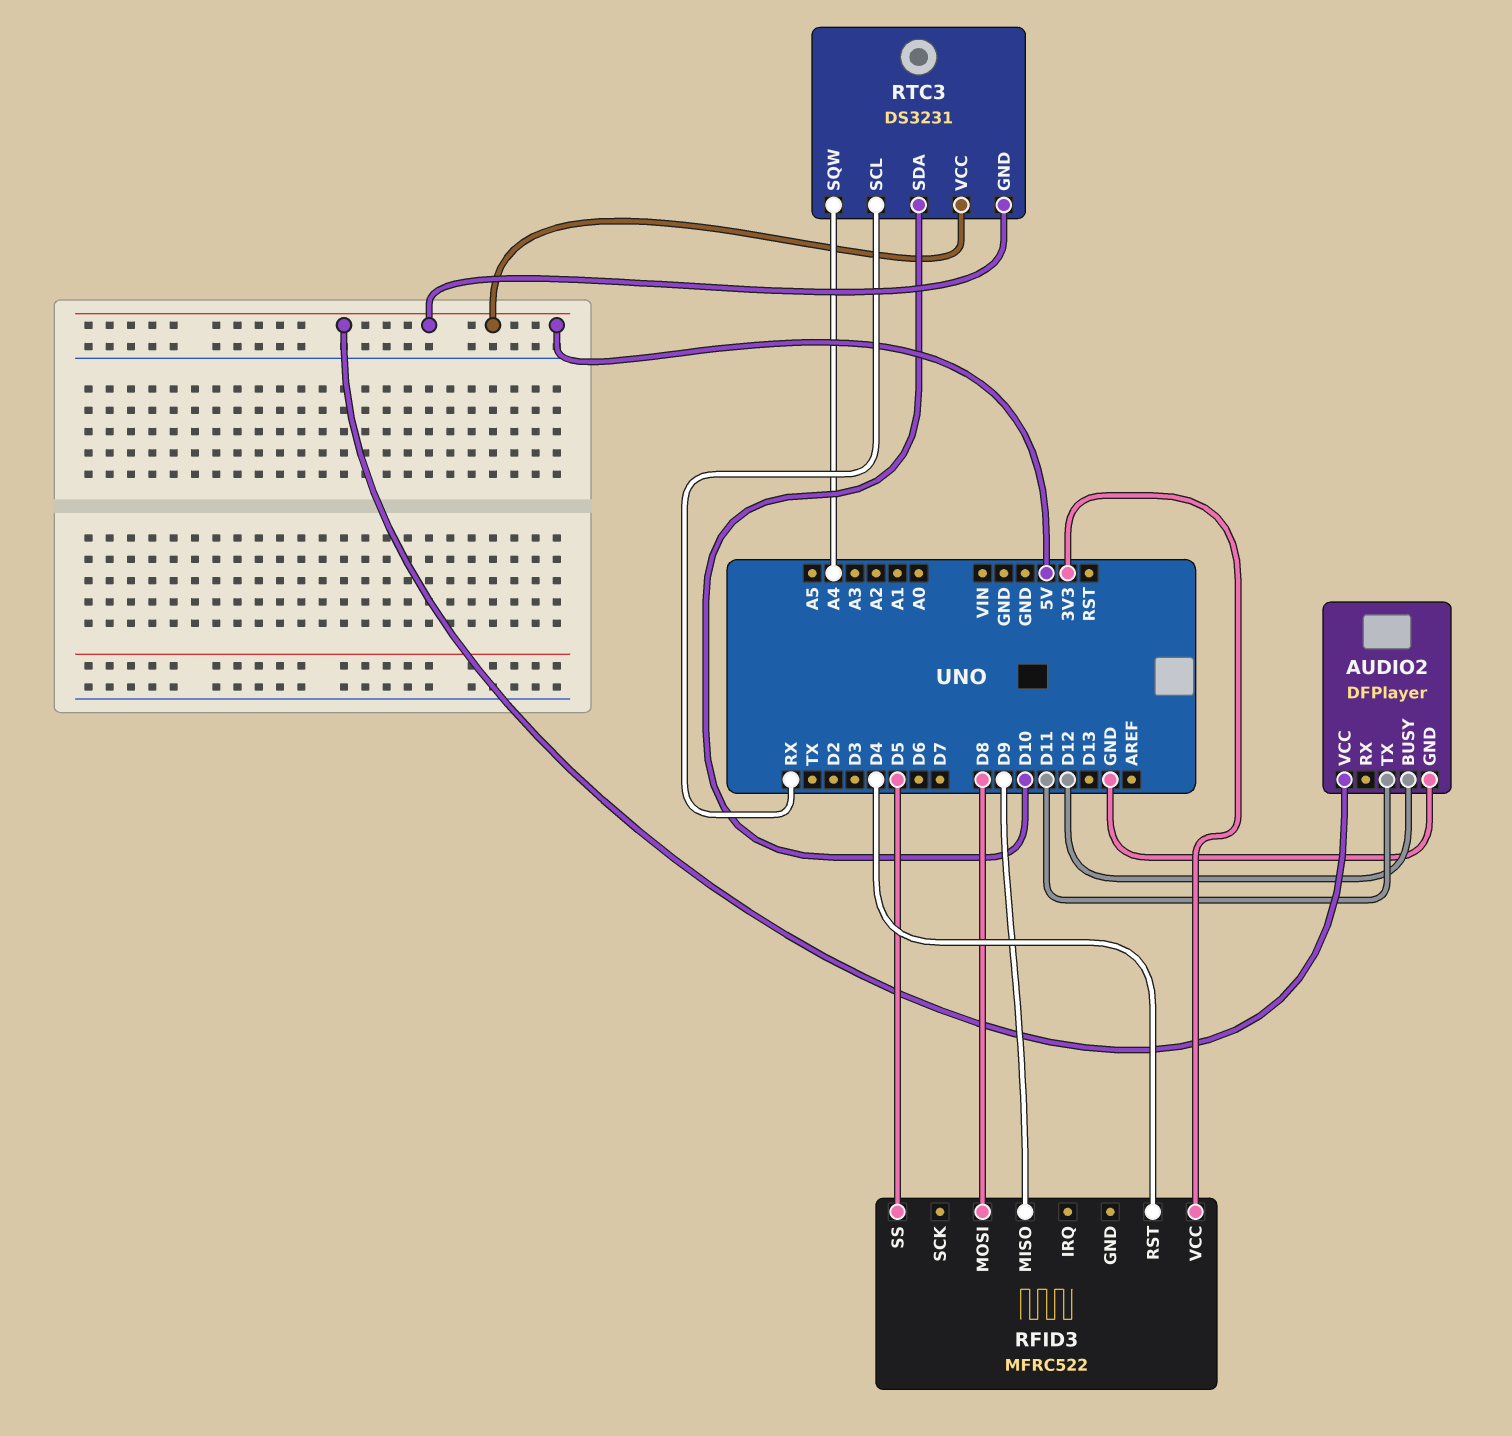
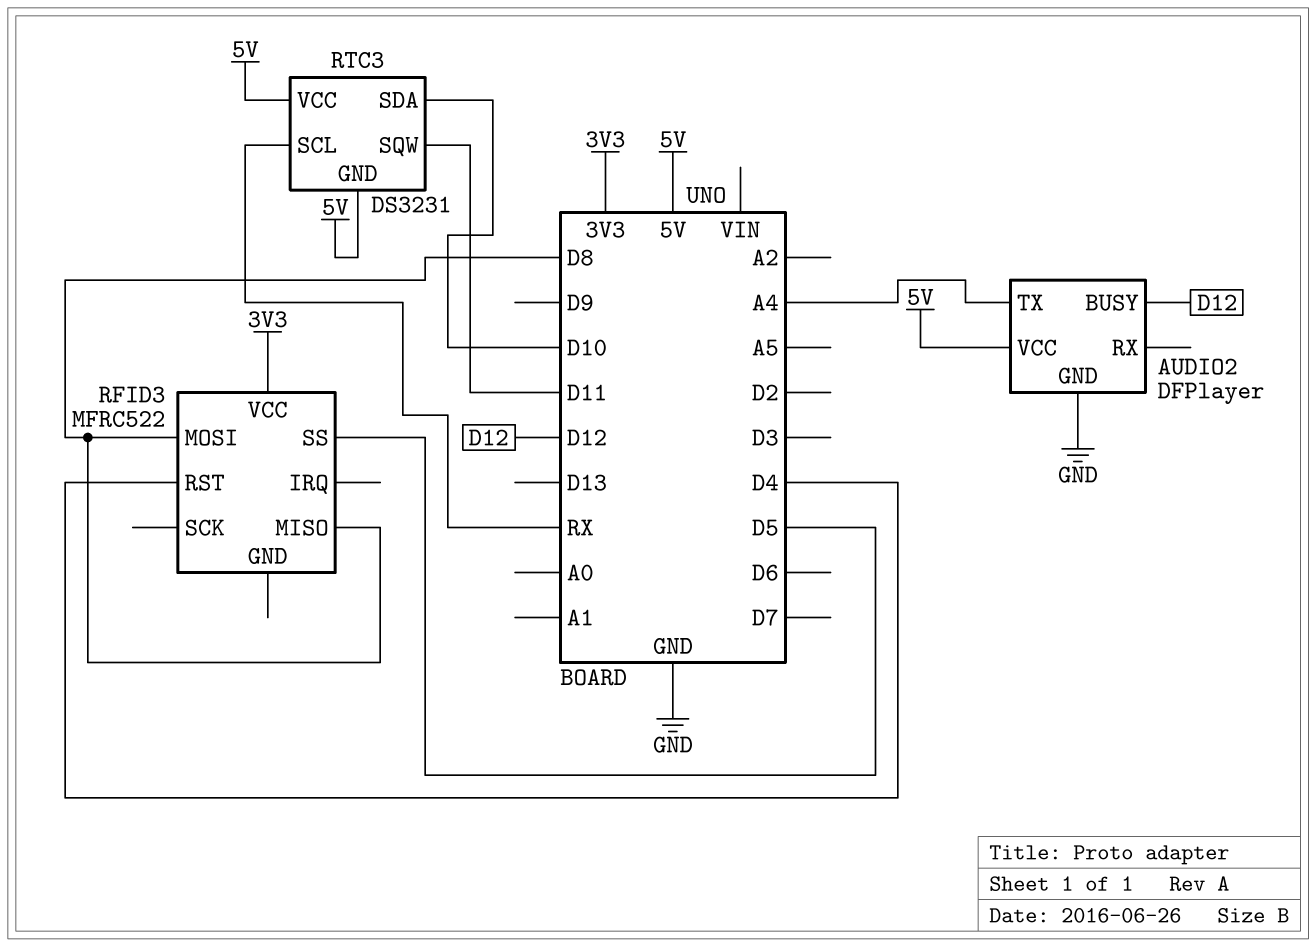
AUDIO2 pin TX: D11 -> A4
RFID3 pin MISO: D9 -> D8
RTC3 pin SQW: A4 -> D11

